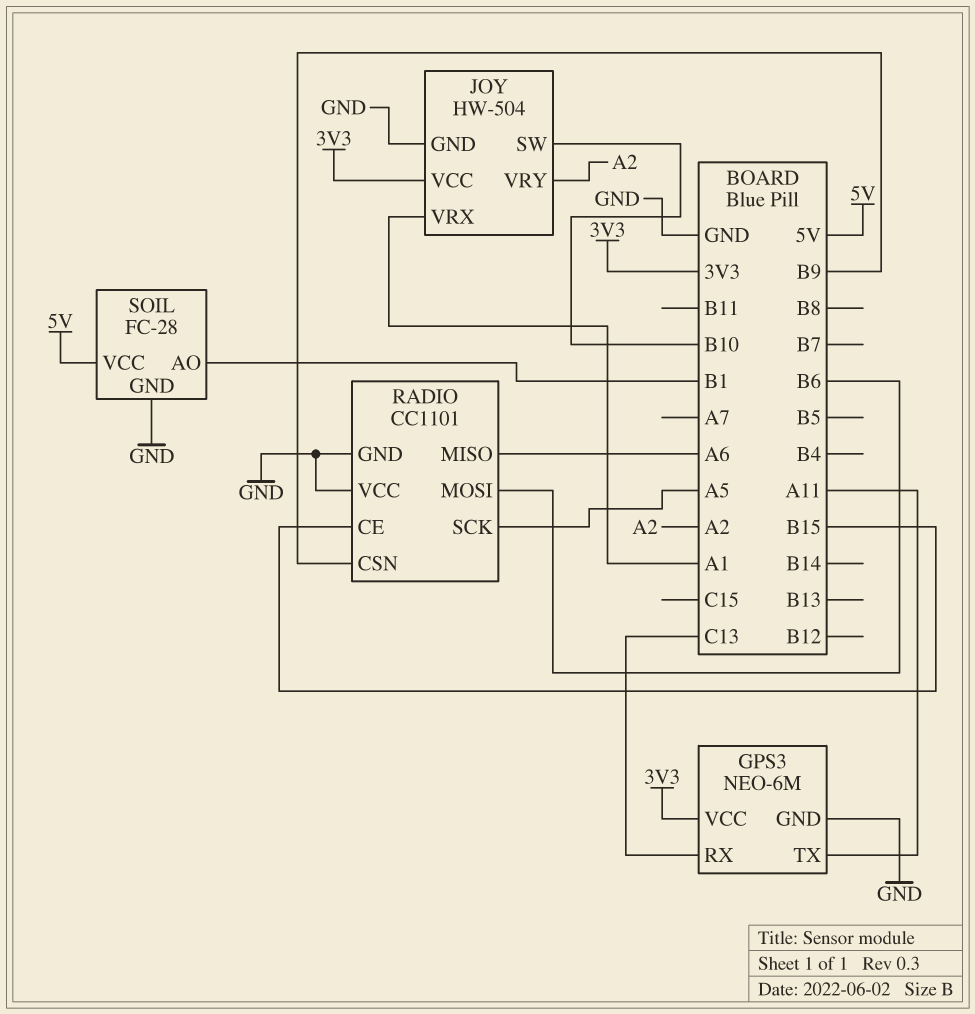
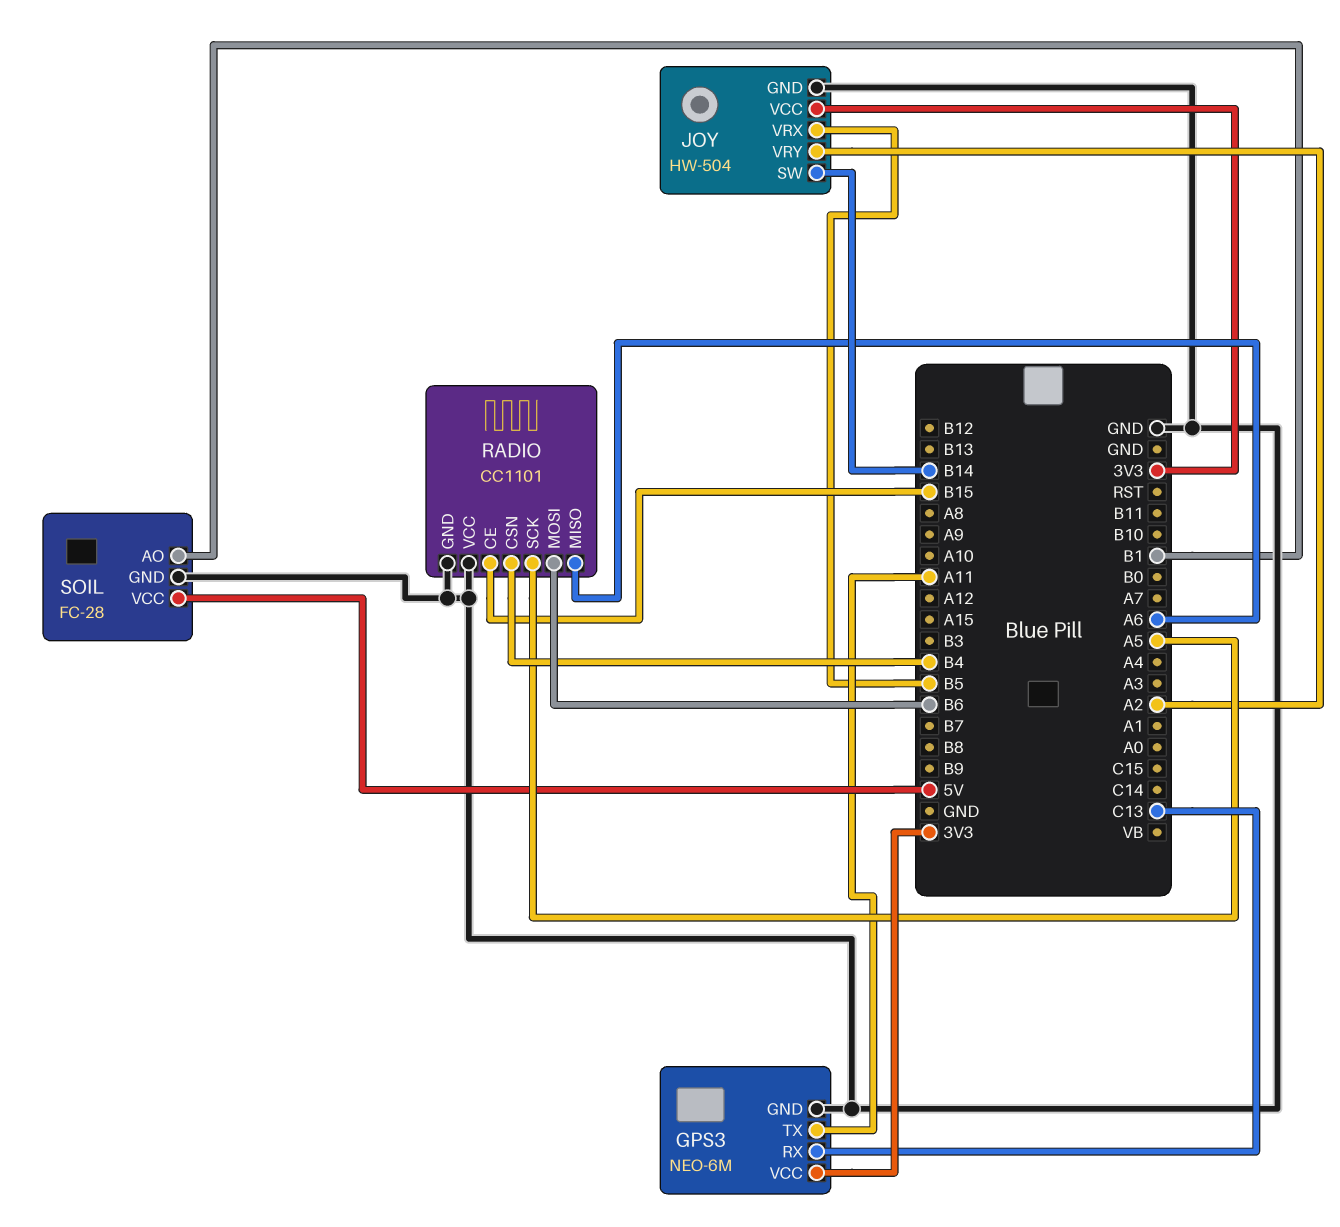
JOY pin SW: B10 -> B14
JOY pin VRX: A1 -> B5
RADIO pin CSN: B9 -> B4

